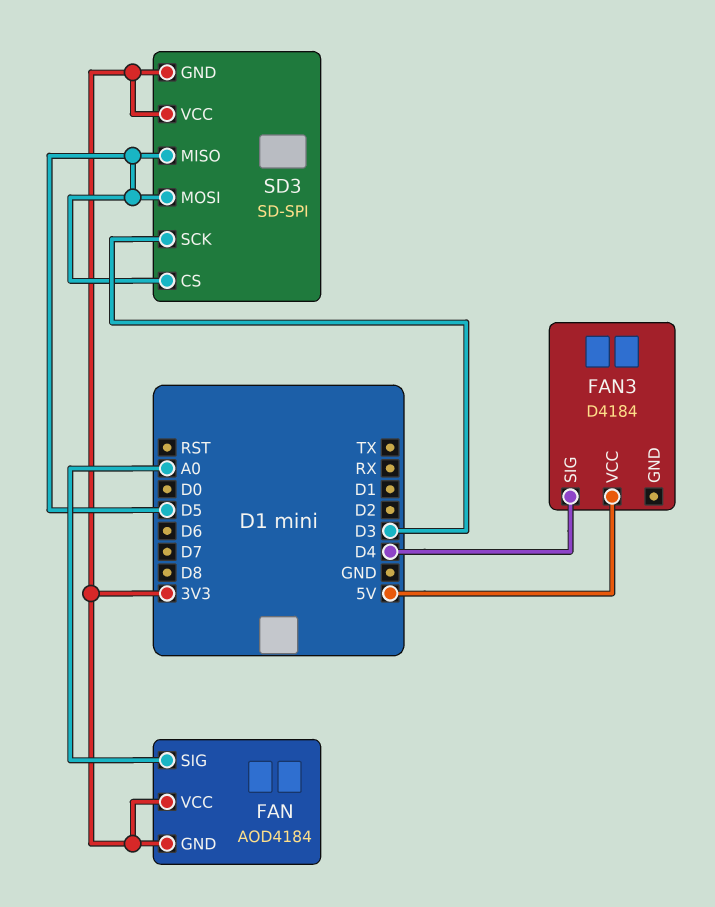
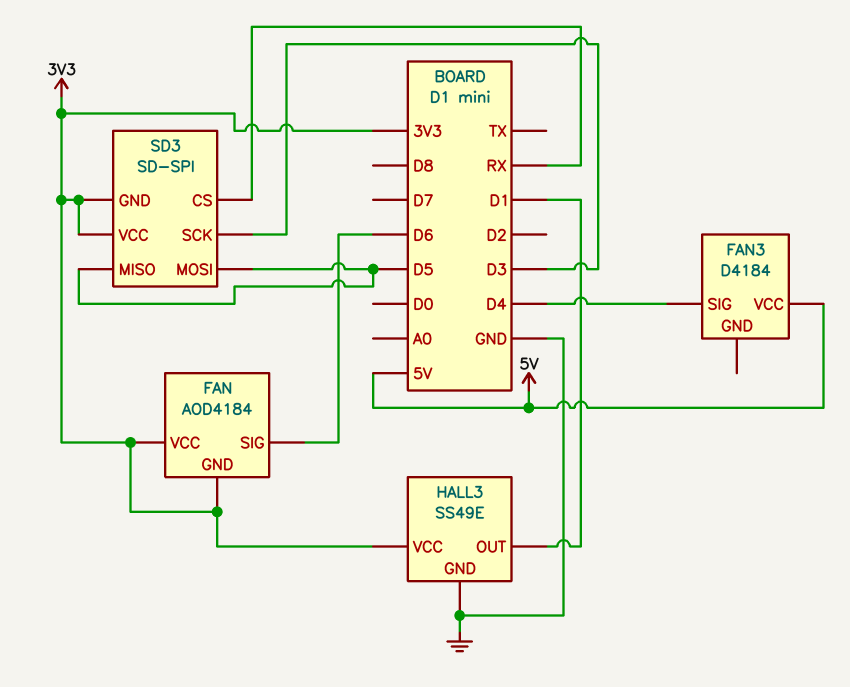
FAN pin SIG: A0 -> D6
HALL3: none -> SS49E
HALL3 pin GND: none -> GND
HALL3 pin OUT: none -> D1
HALL3 pin VCC: none -> 3V3
SD3 pin CS: D5 -> RX

